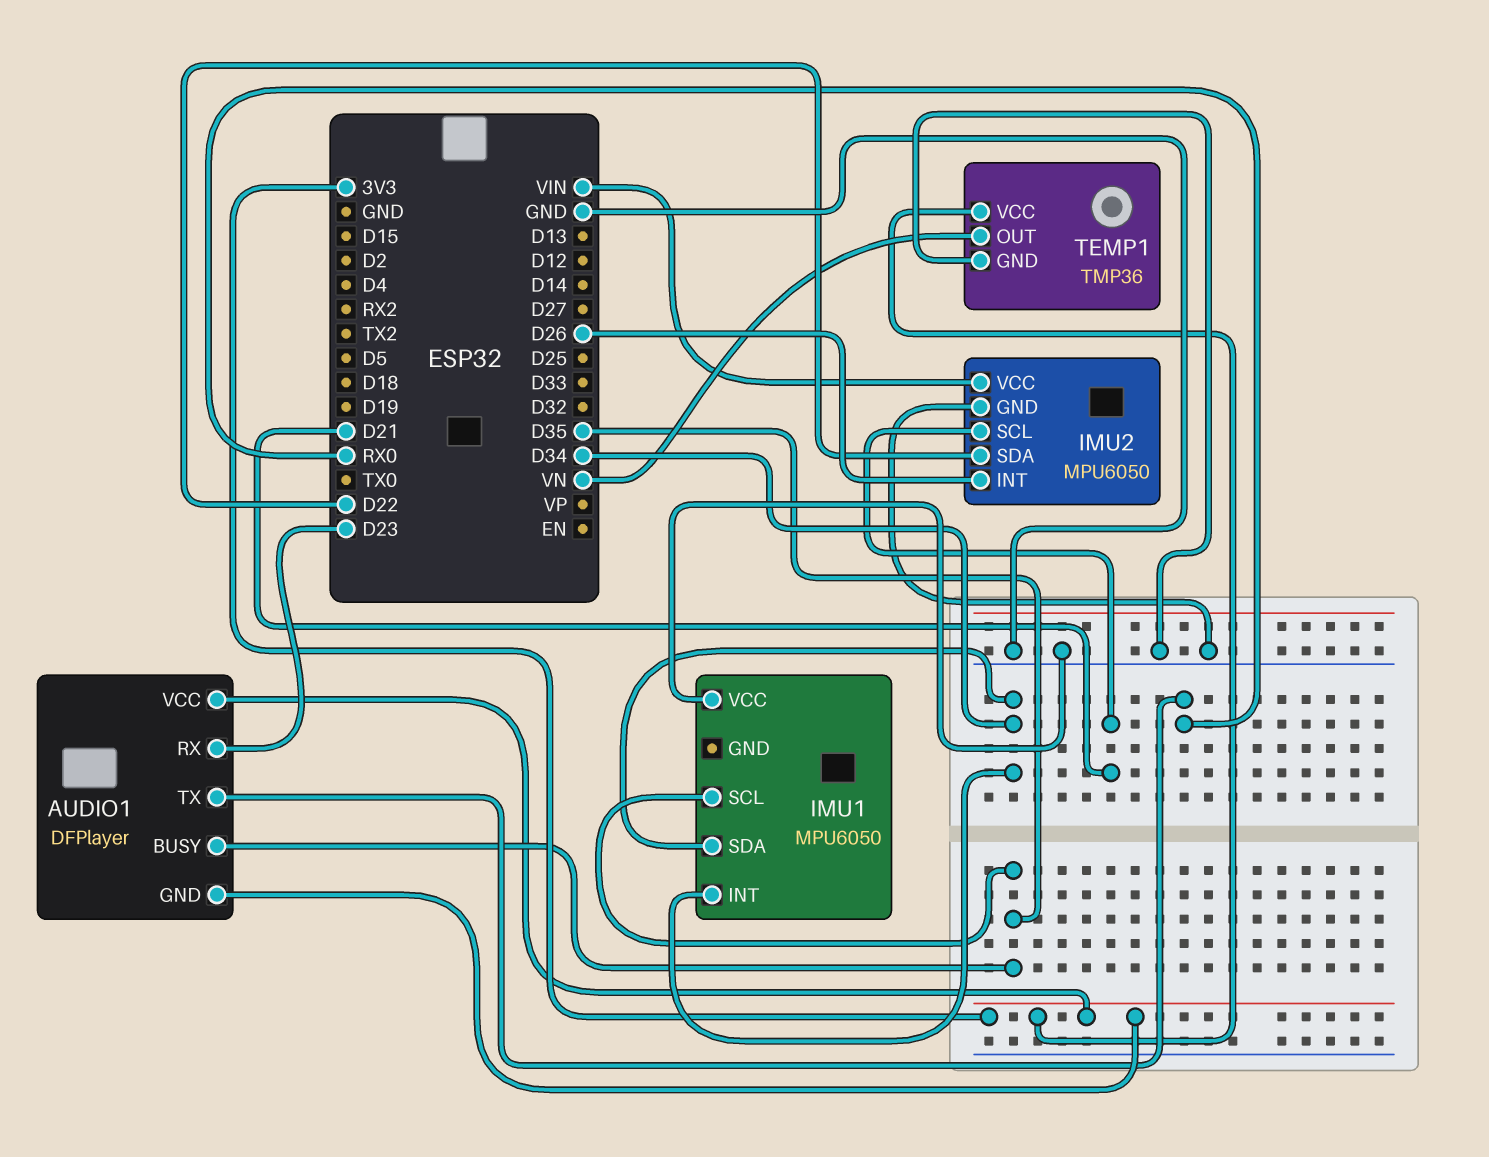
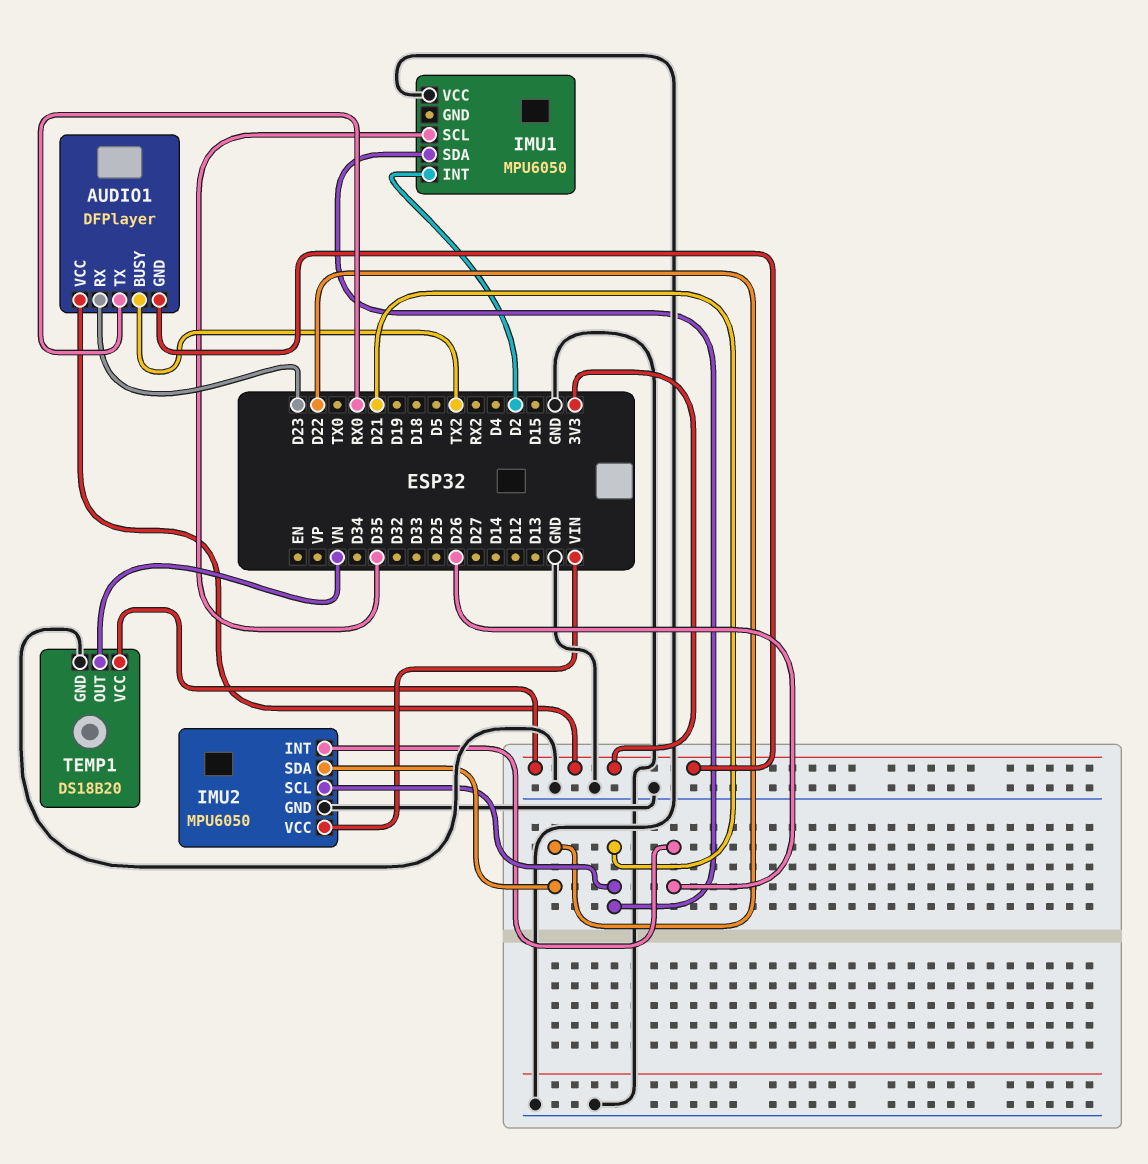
AUDIO1 pin BUSY: D35 -> TX2
IMU1 pin INT: D34 -> D2
IMU1 pin SDA: D34 -> D21
TEMP1: TMP36 -> DS18B20

